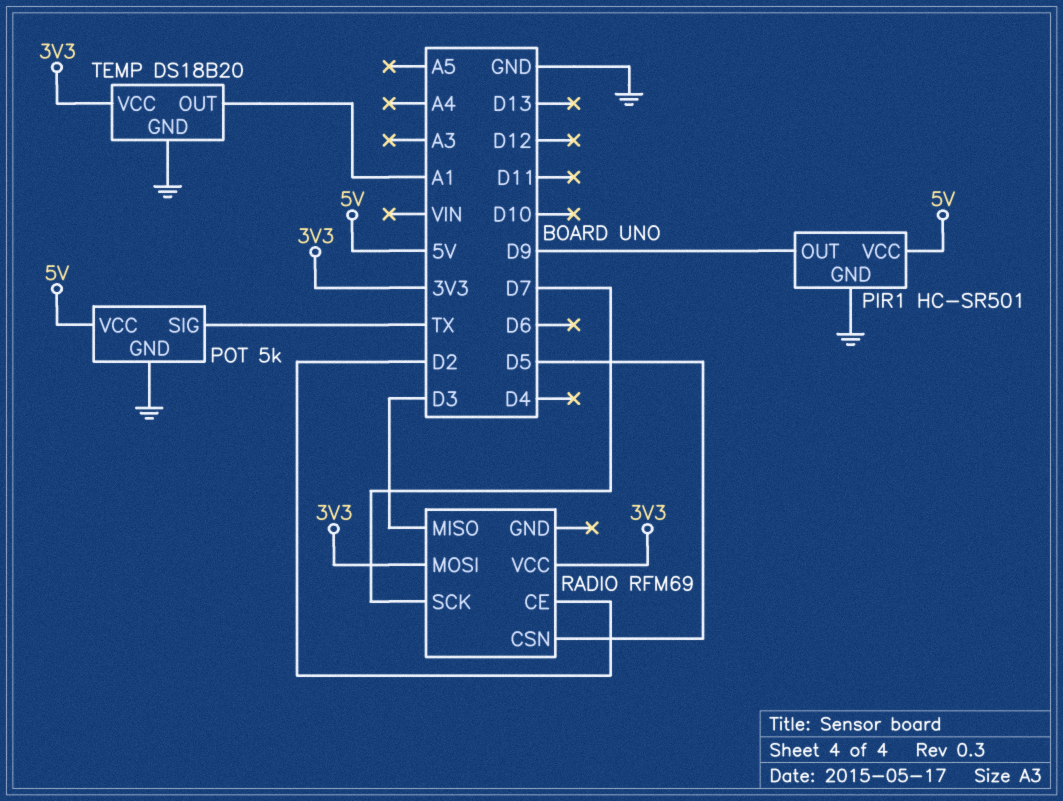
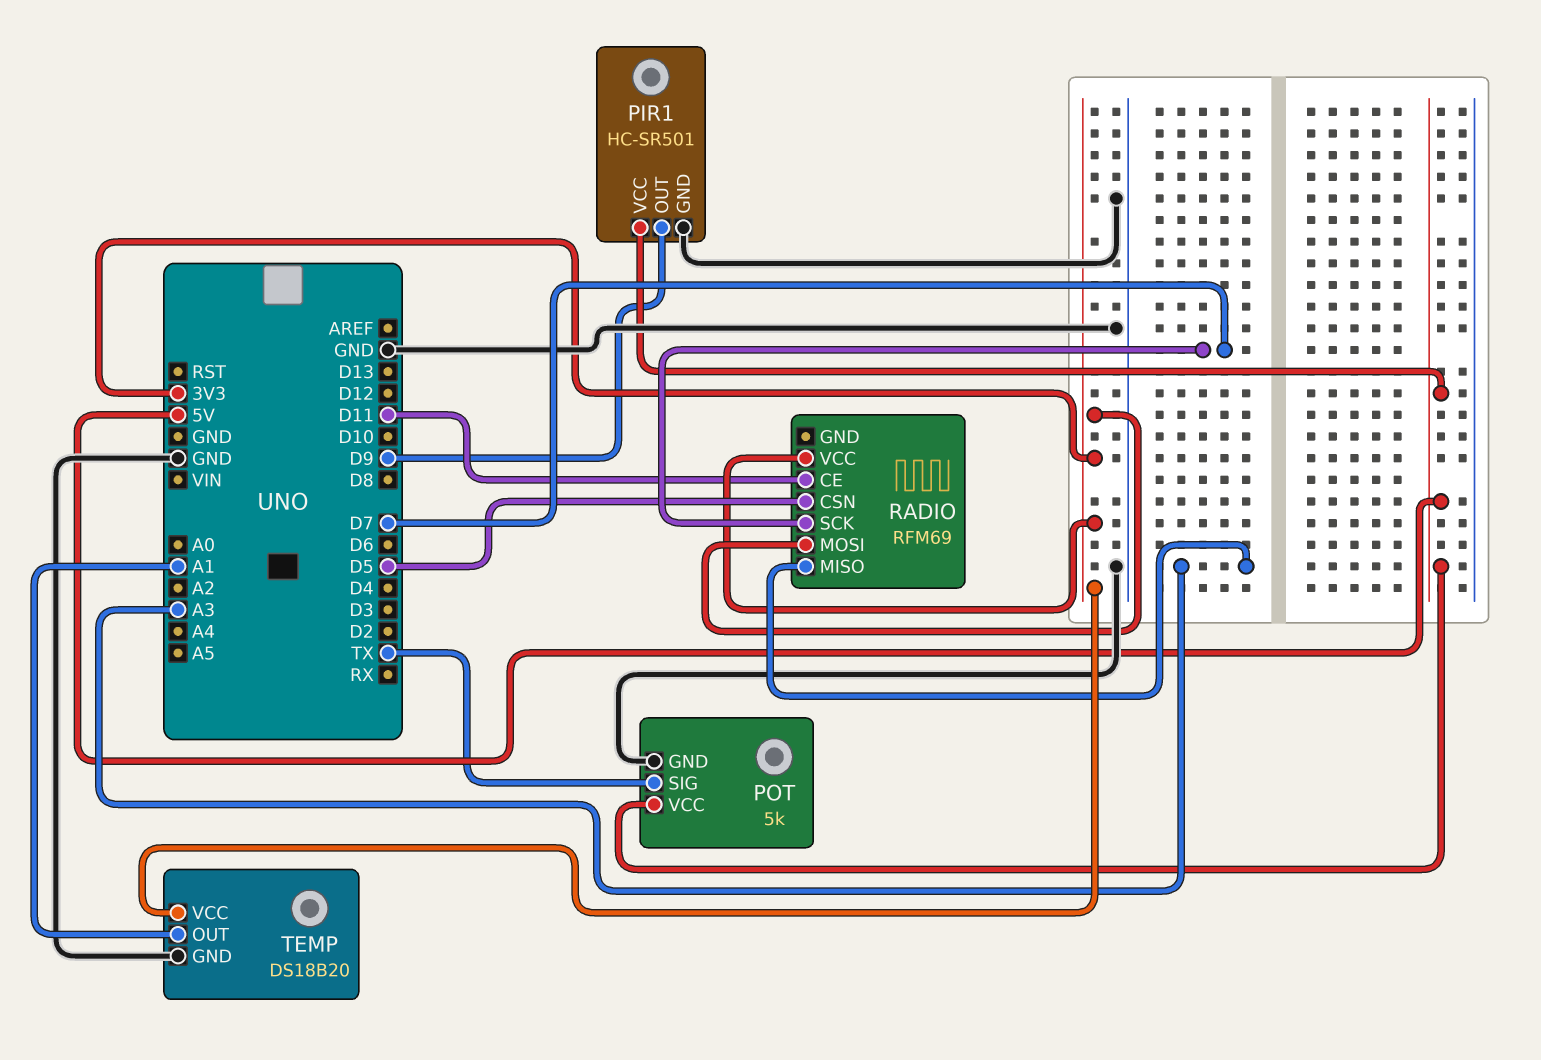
RADIO pin CE: D2 -> D11
RADIO pin MISO: D3 -> A3

